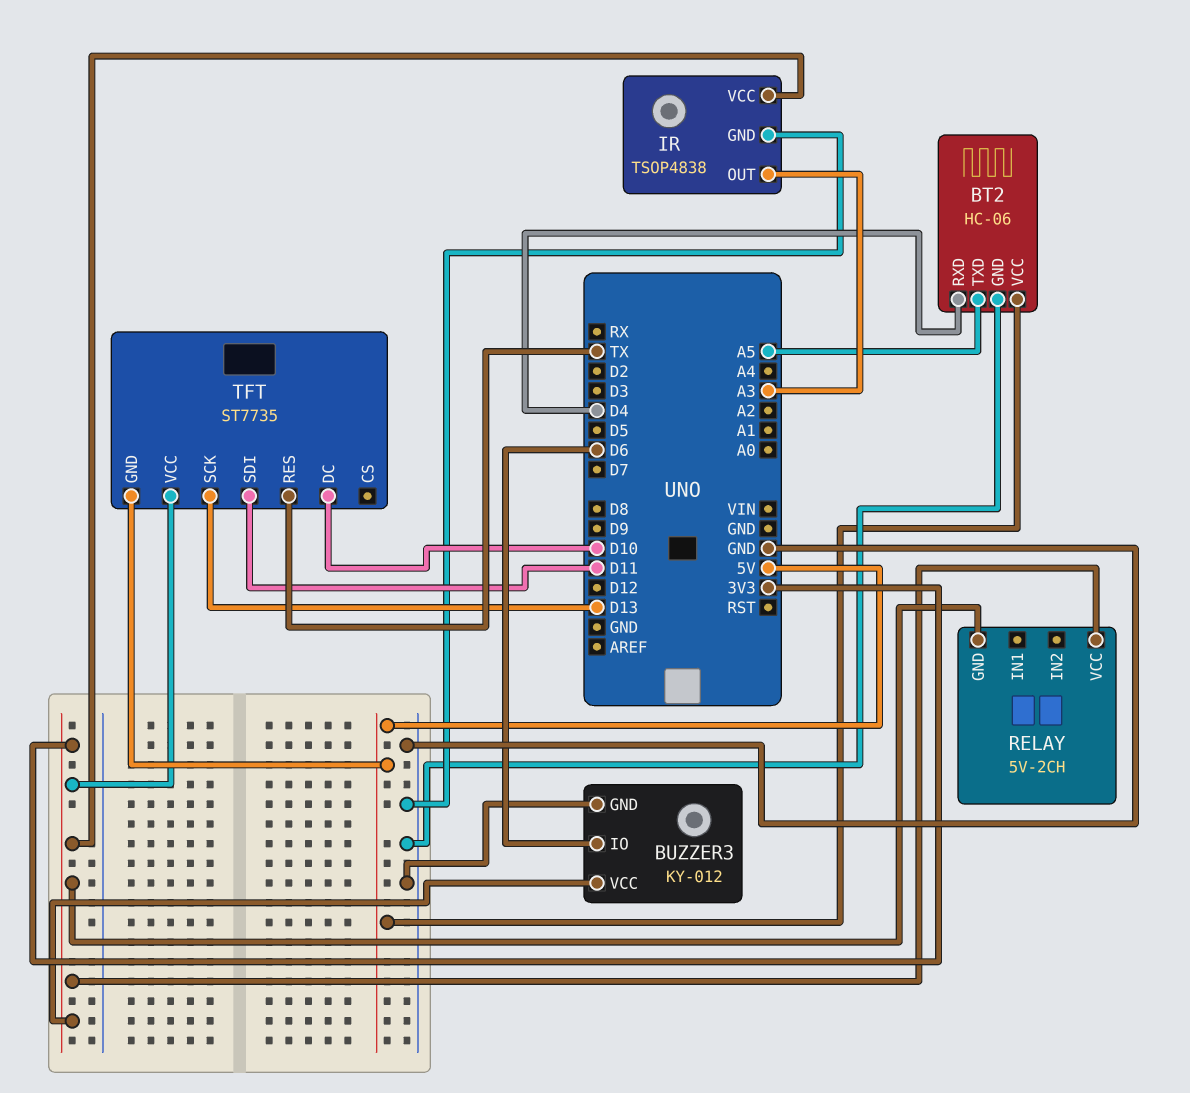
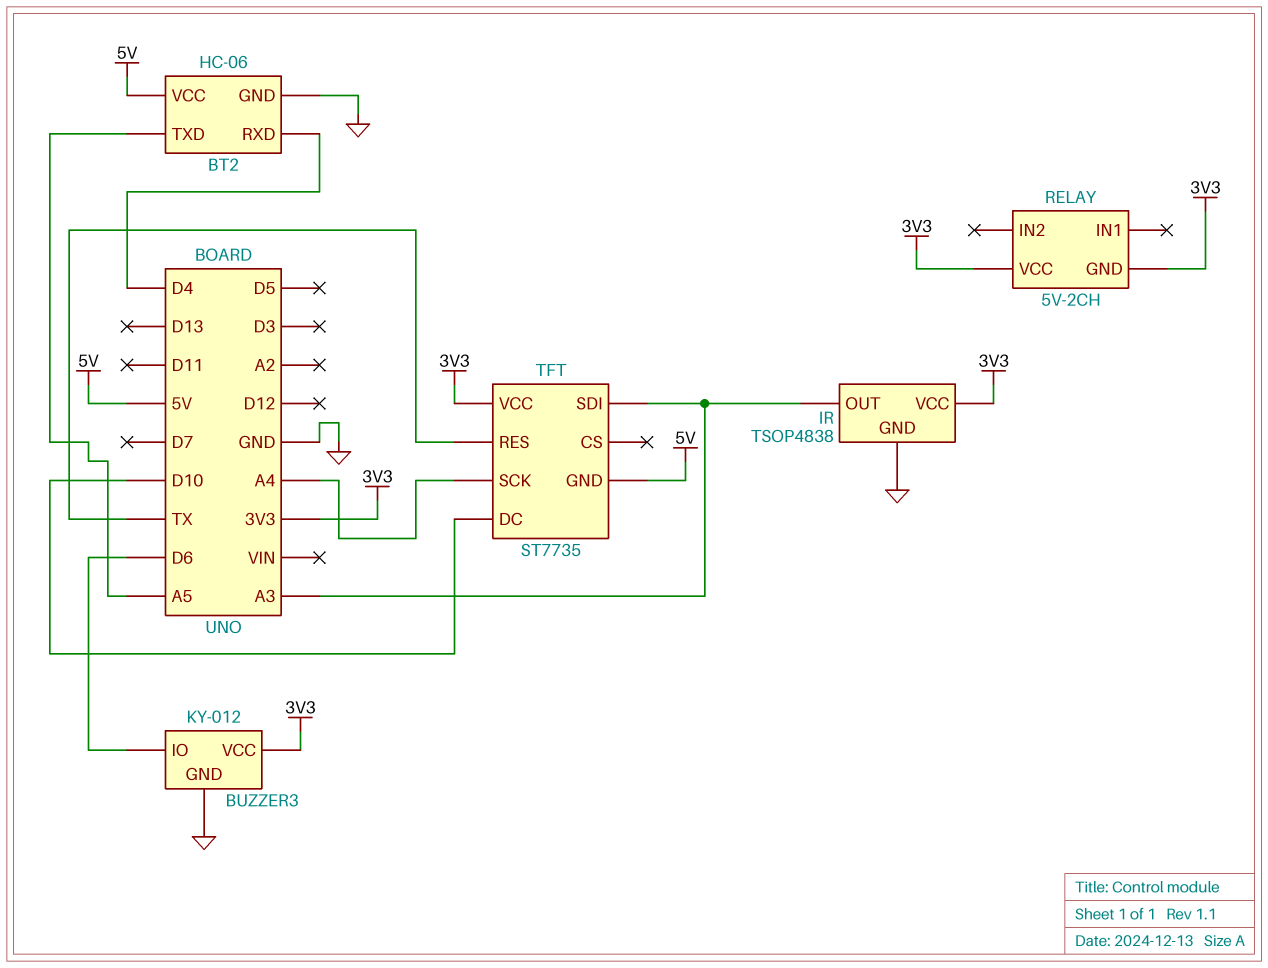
TFT pin SCK: D13 -> A4
TFT pin SDI: D11 -> A3

